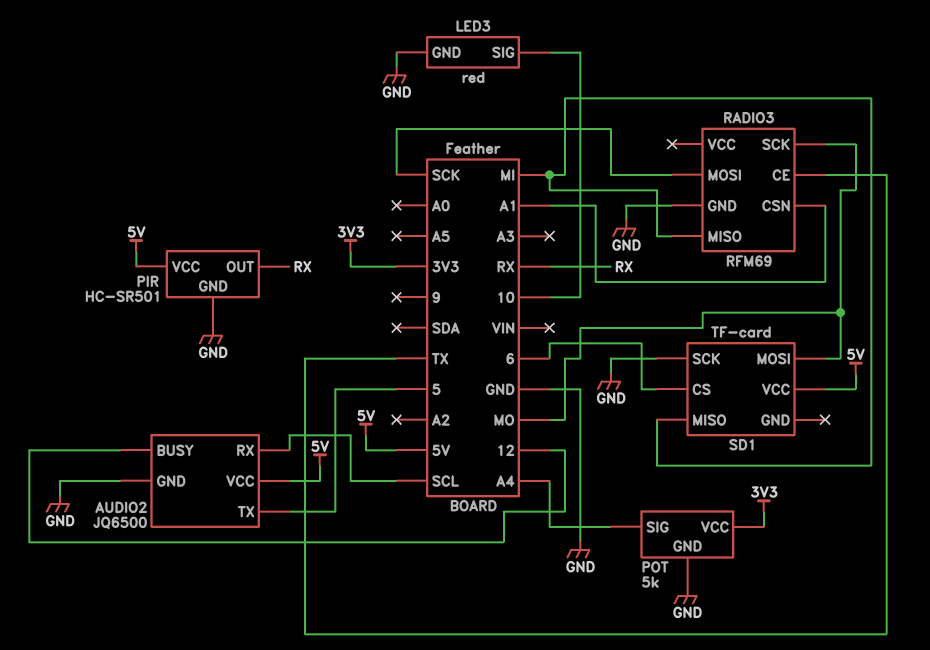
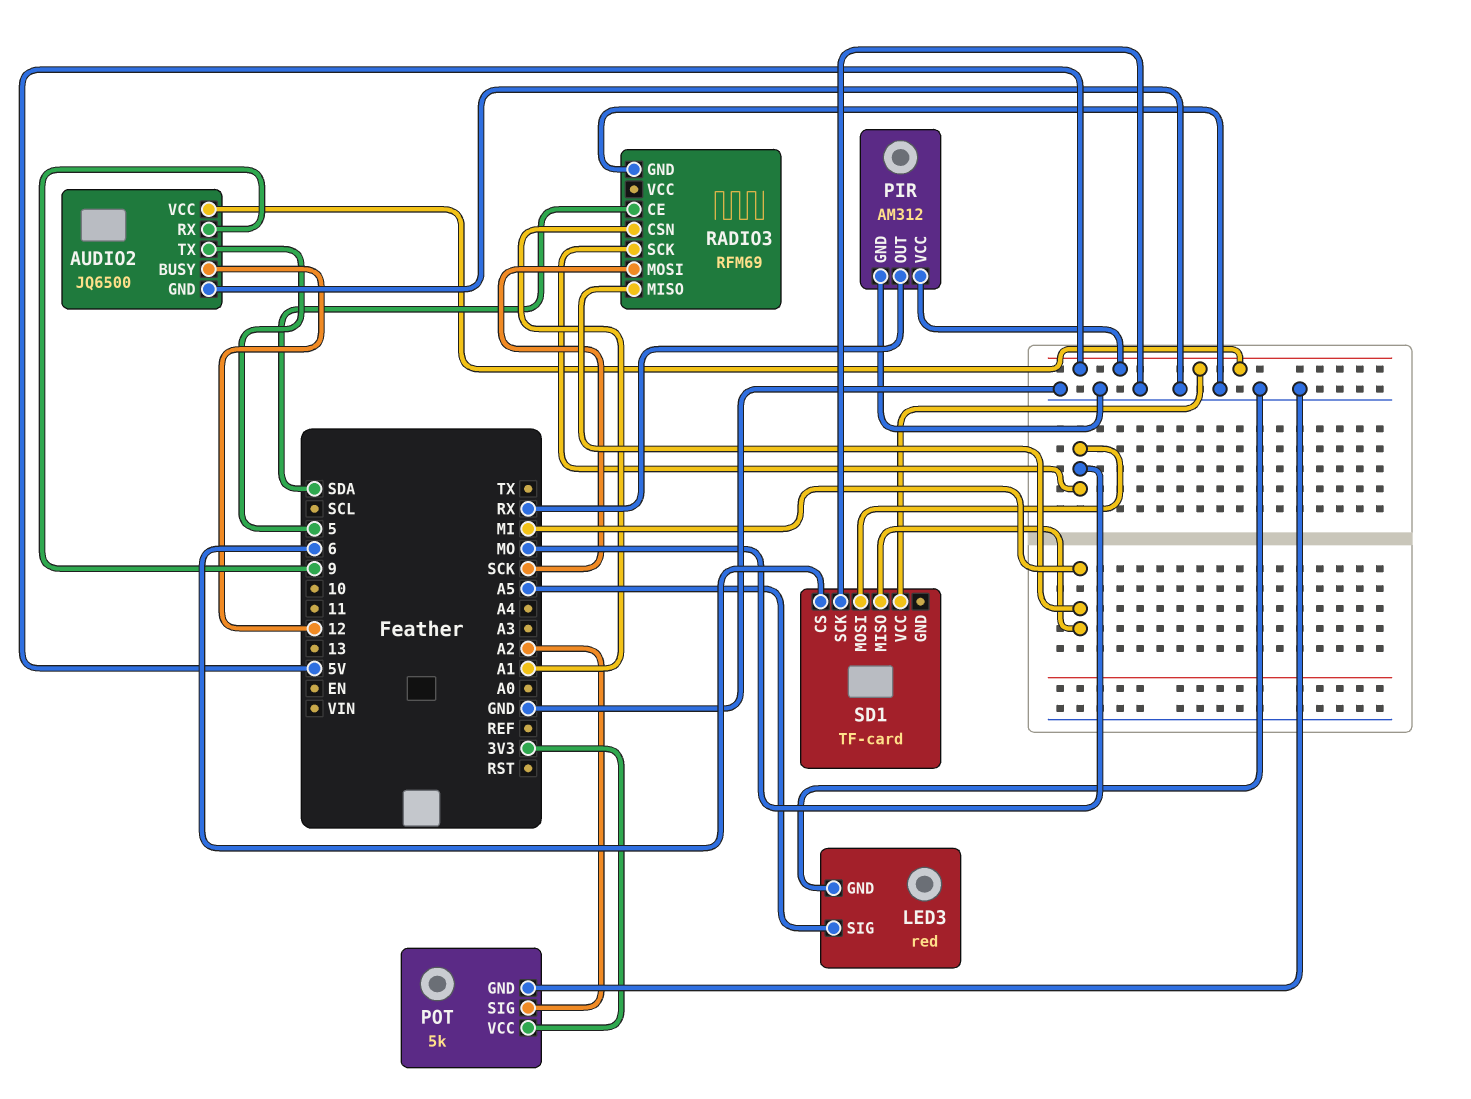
AUDIO2 pin RX: SCL -> 9
LED3 pin SIG: 10 -> A5
PIR: HC-SR501 -> AM312
POT pin SIG: A4 -> A2
RADIO3 pin CE: TX -> SDA

